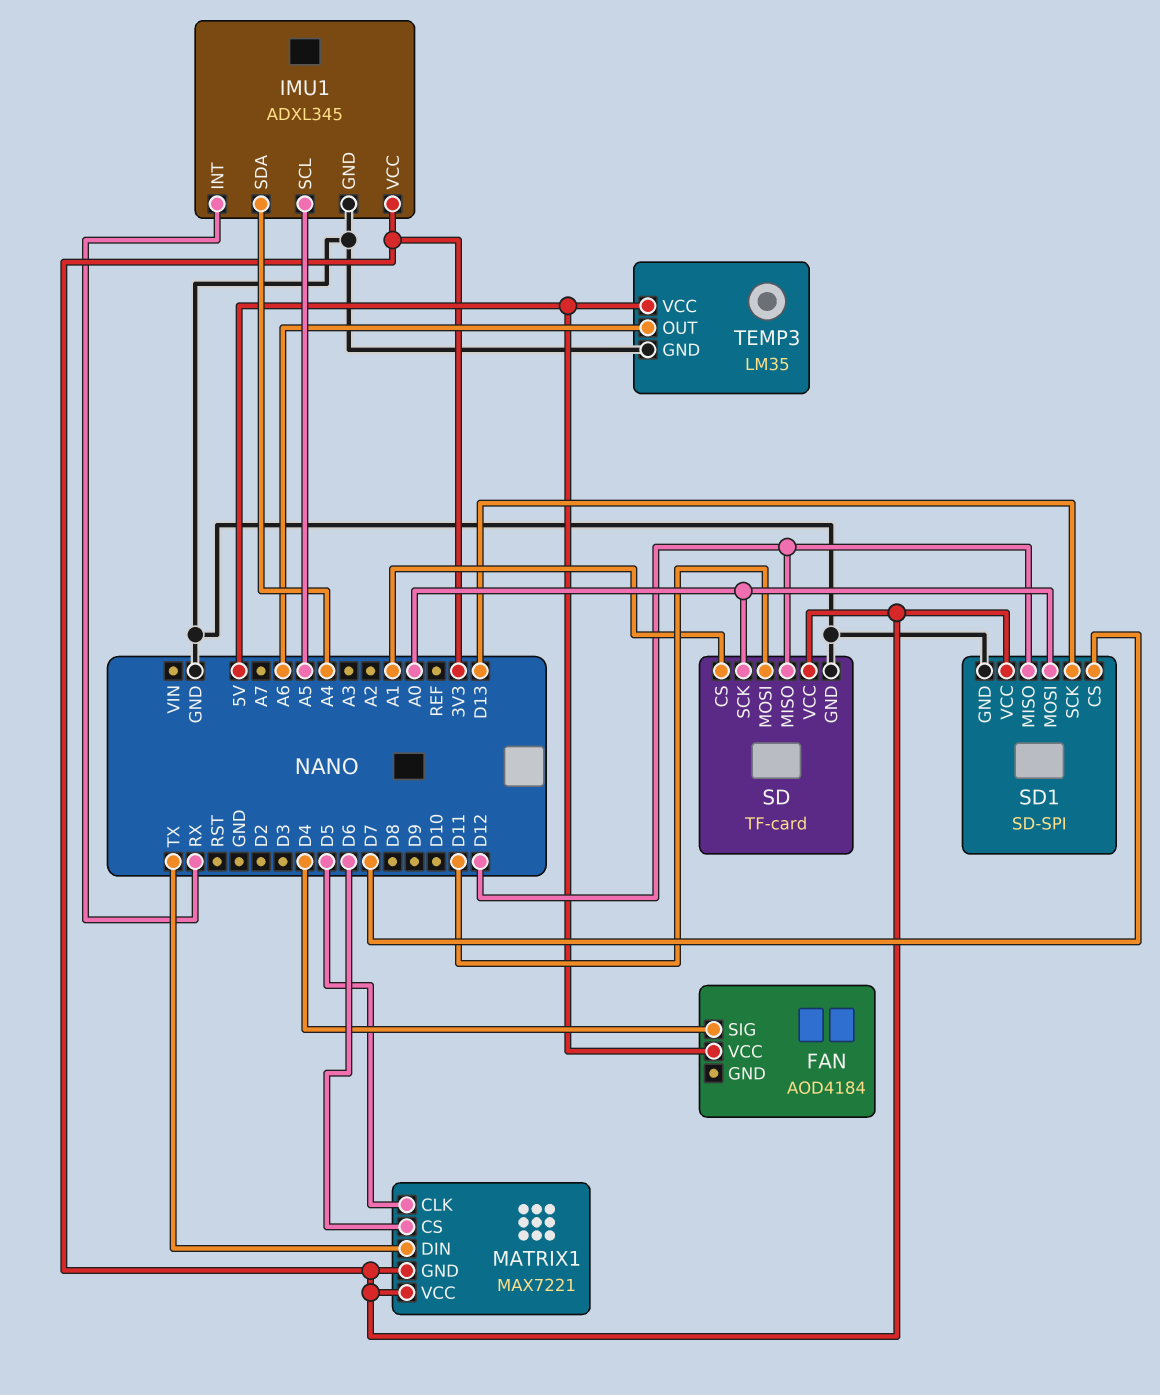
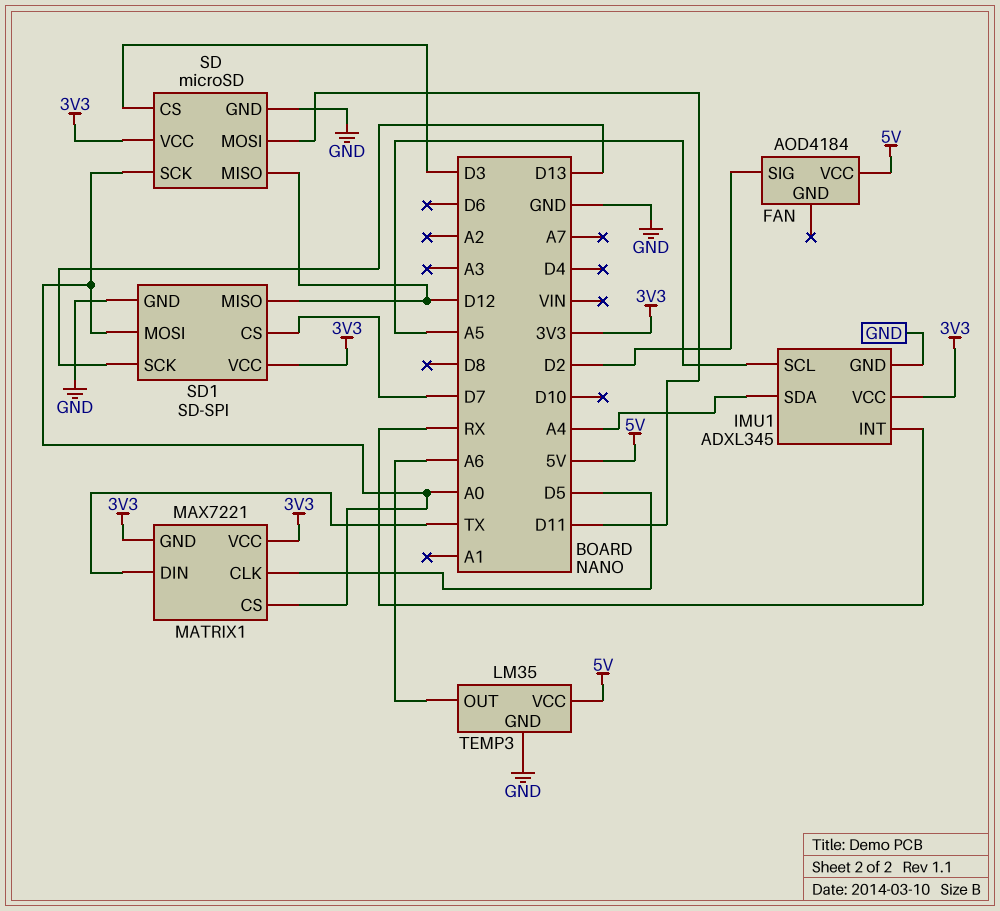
FAN pin SIG: D4 -> D2
MATRIX1 pin CS: D6 -> A0
SD: TF-card -> microSD
SD pin CS: A1 -> D3

